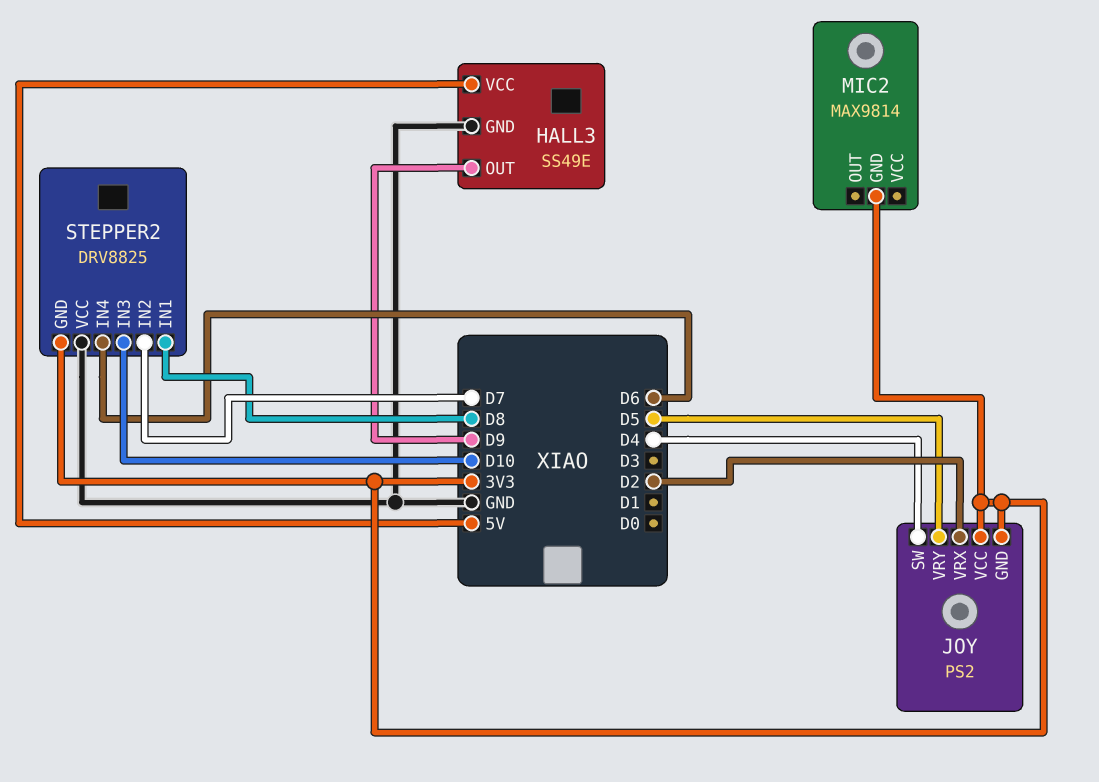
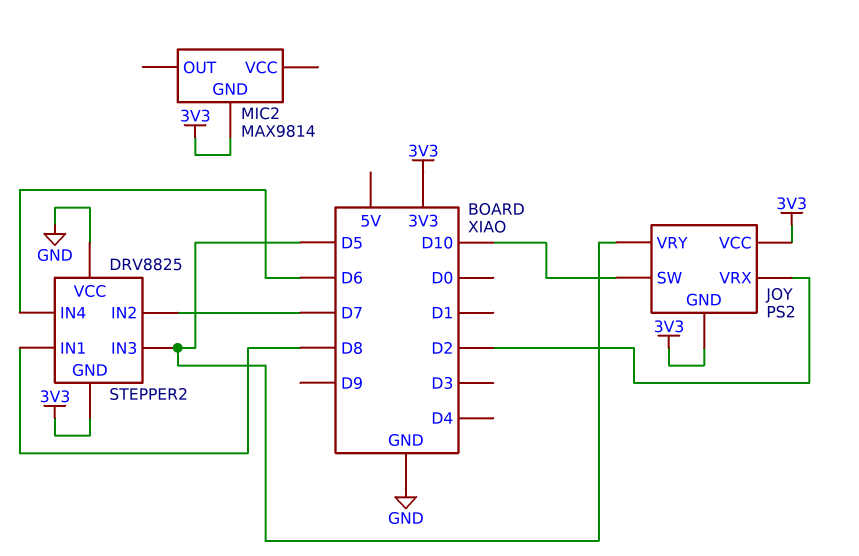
HALL3: SS49E -> none
HALL3 pin GND: GND -> none
HALL3 pin OUT: D9 -> none
HALL3 pin VCC: 5V -> none
JOY pin SW: D4 -> D10
STEPPER2 pin IN3: D10 -> D5

